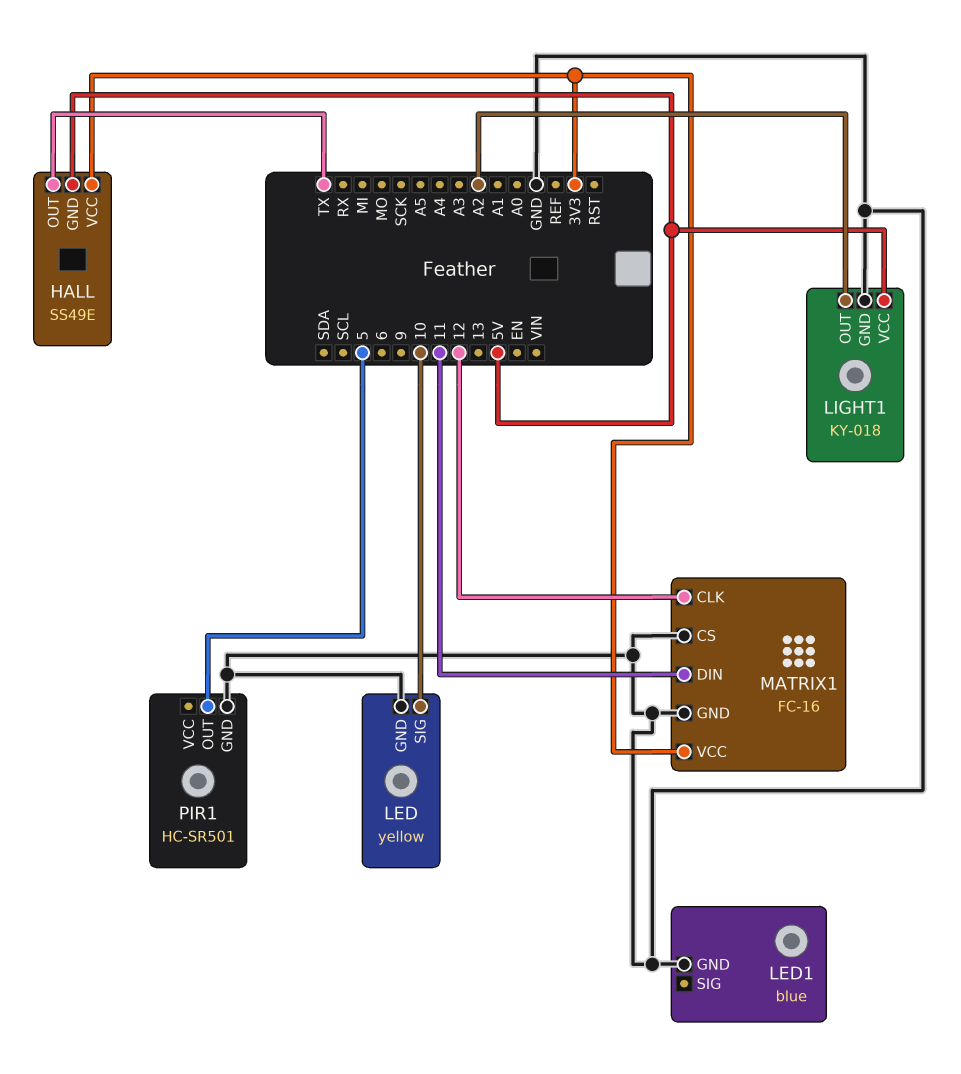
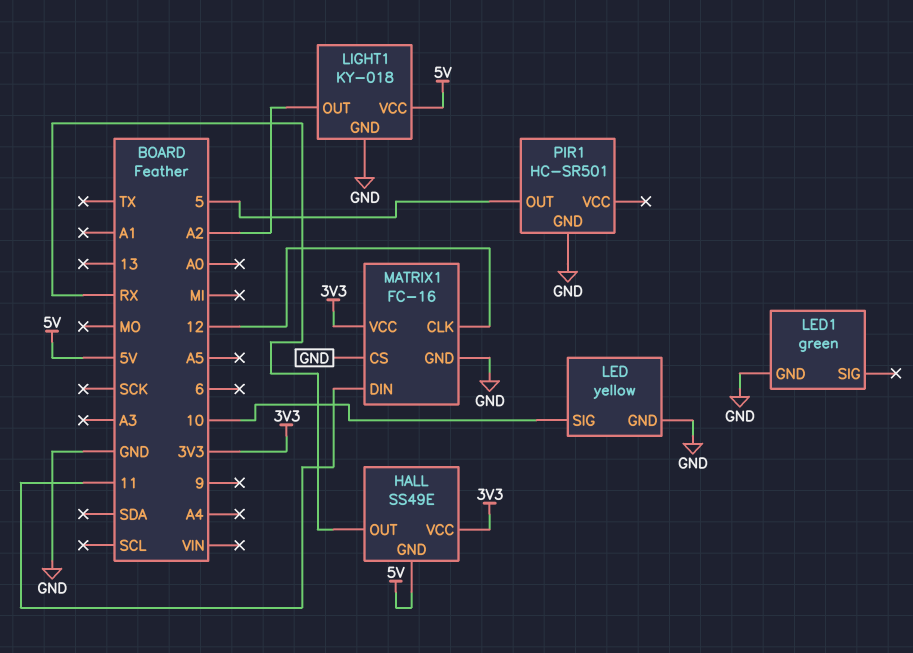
HALL pin OUT: TX -> RX
LED1: blue -> green

